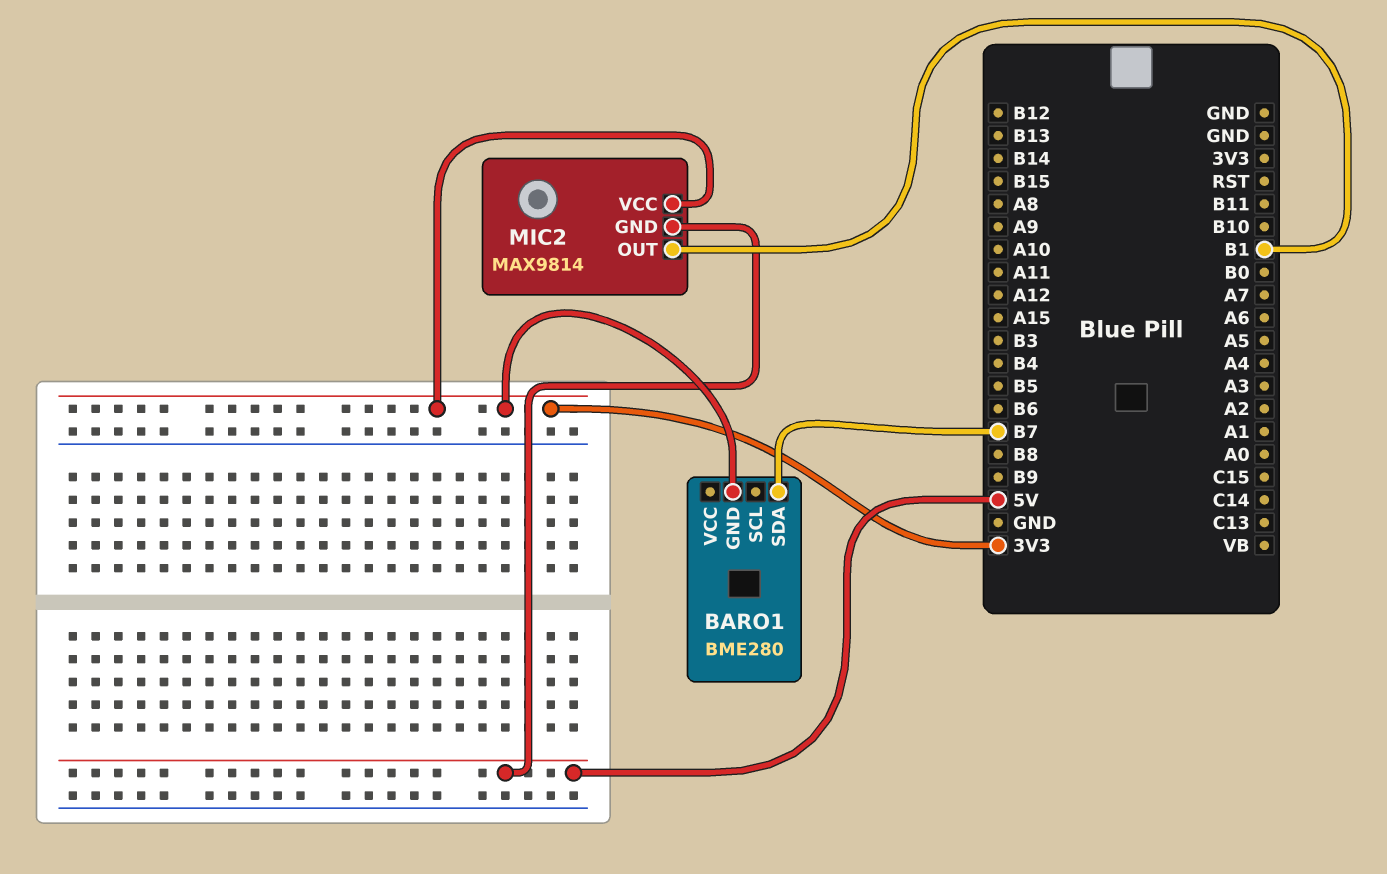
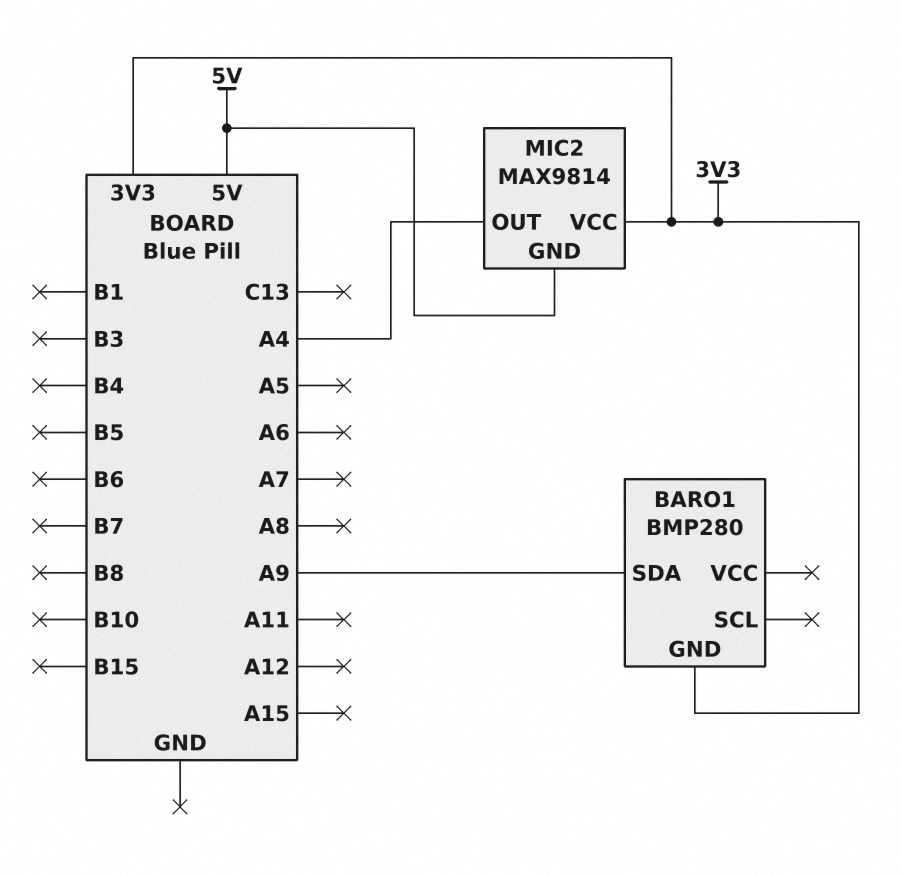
BARO1: BME280 -> BMP280
BARO1 pin SDA: B7 -> A9
MIC2 pin OUT: B1 -> A4

